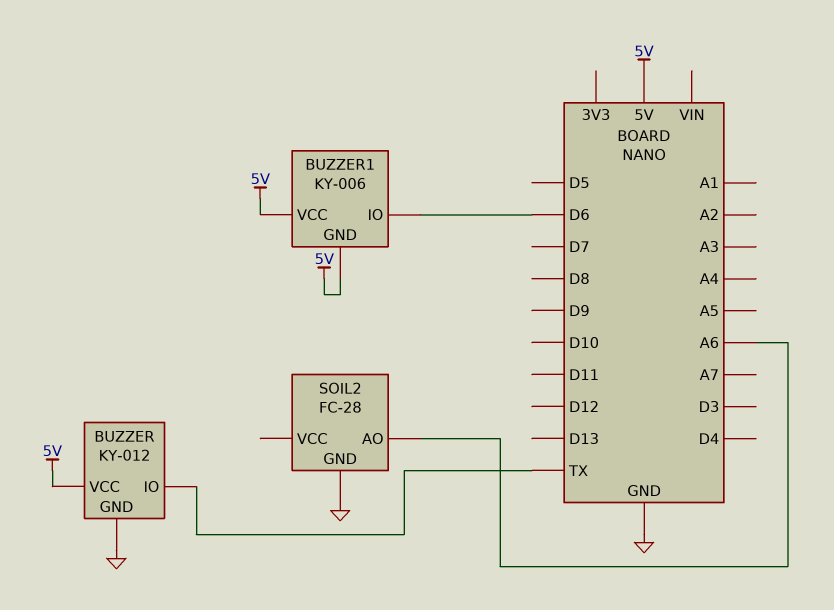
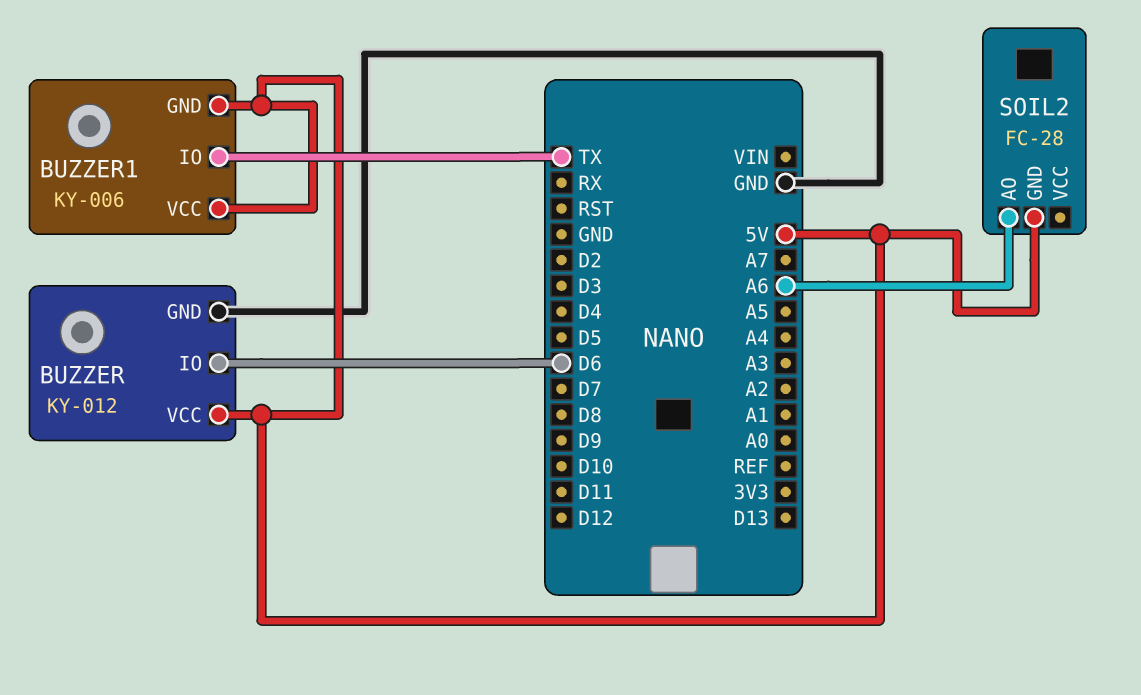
BUZZER pin IO: TX -> D6
BUZZER1 pin IO: D6 -> TX
SOIL2 pin GND: GND -> 5V

